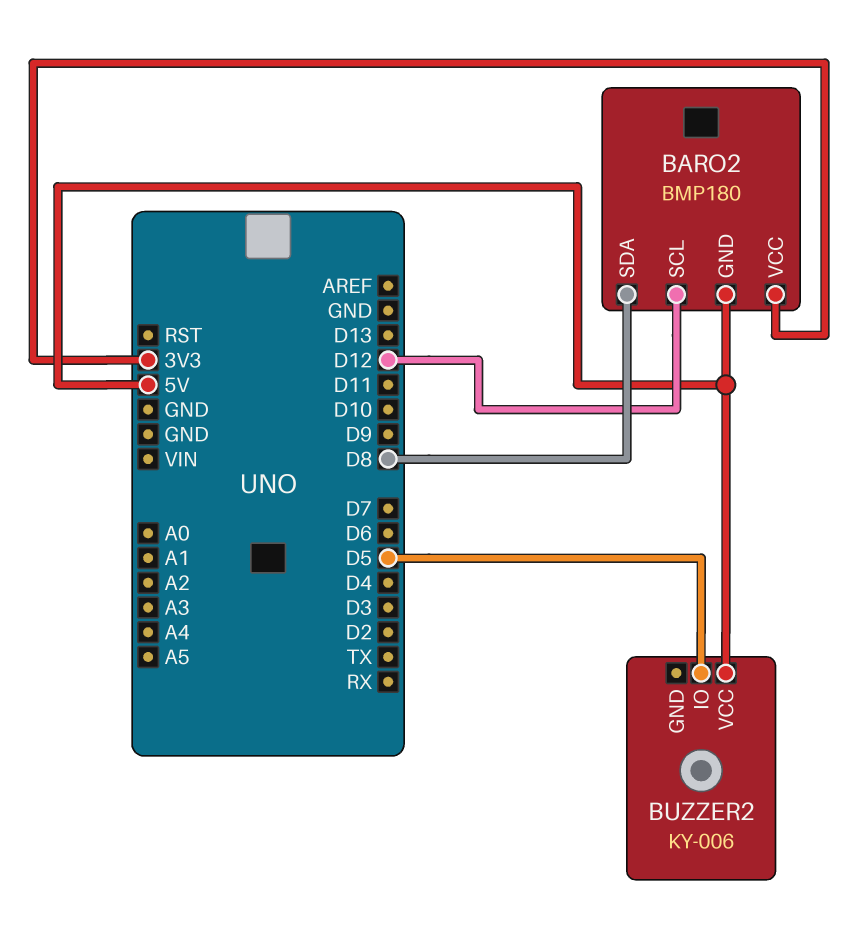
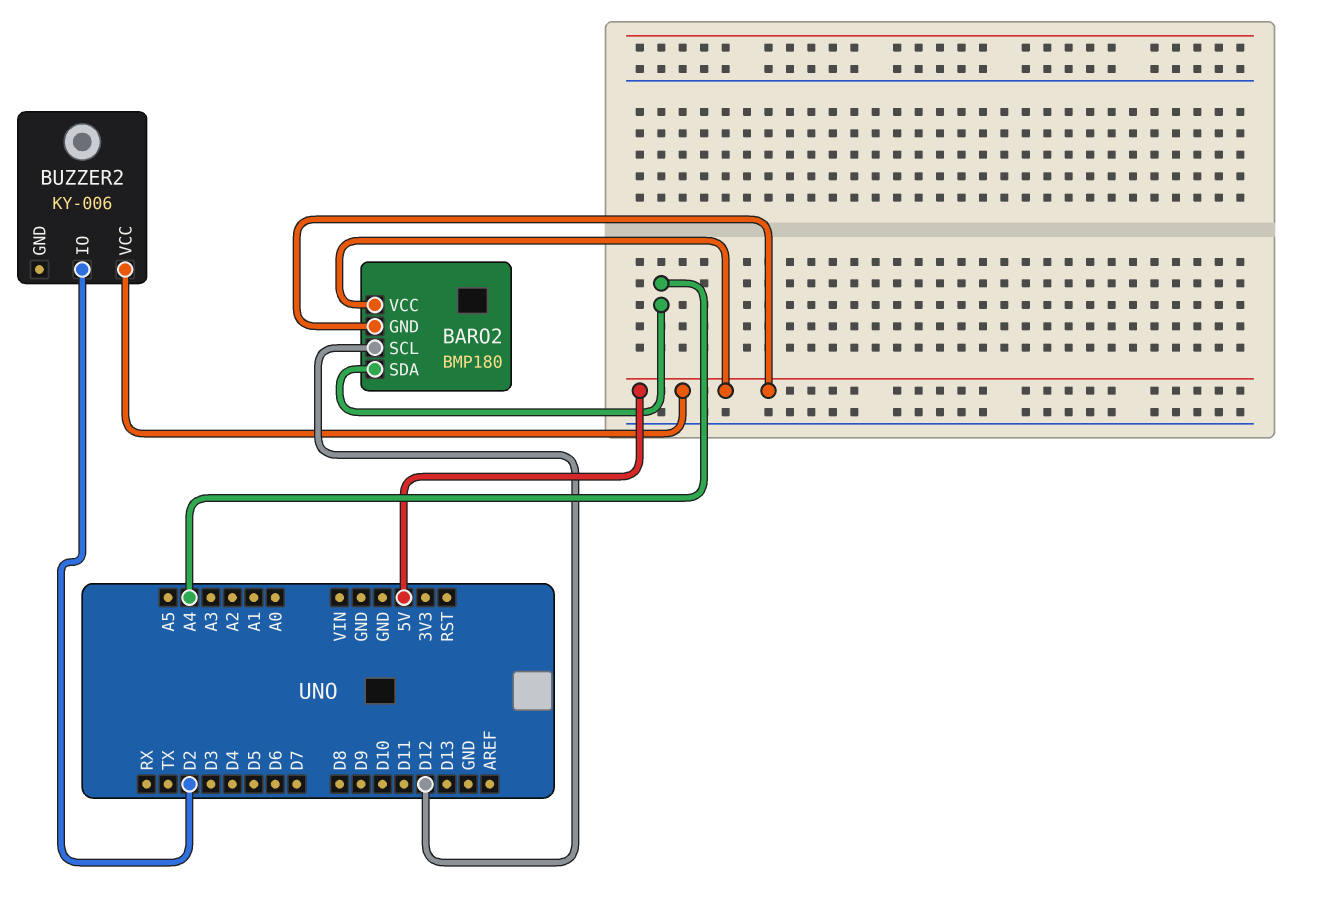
BARO2 pin SDA: D8 -> A4
BARO2 pin VCC: 3V3 -> 5V
BUZZER2 pin IO: D5 -> D2

